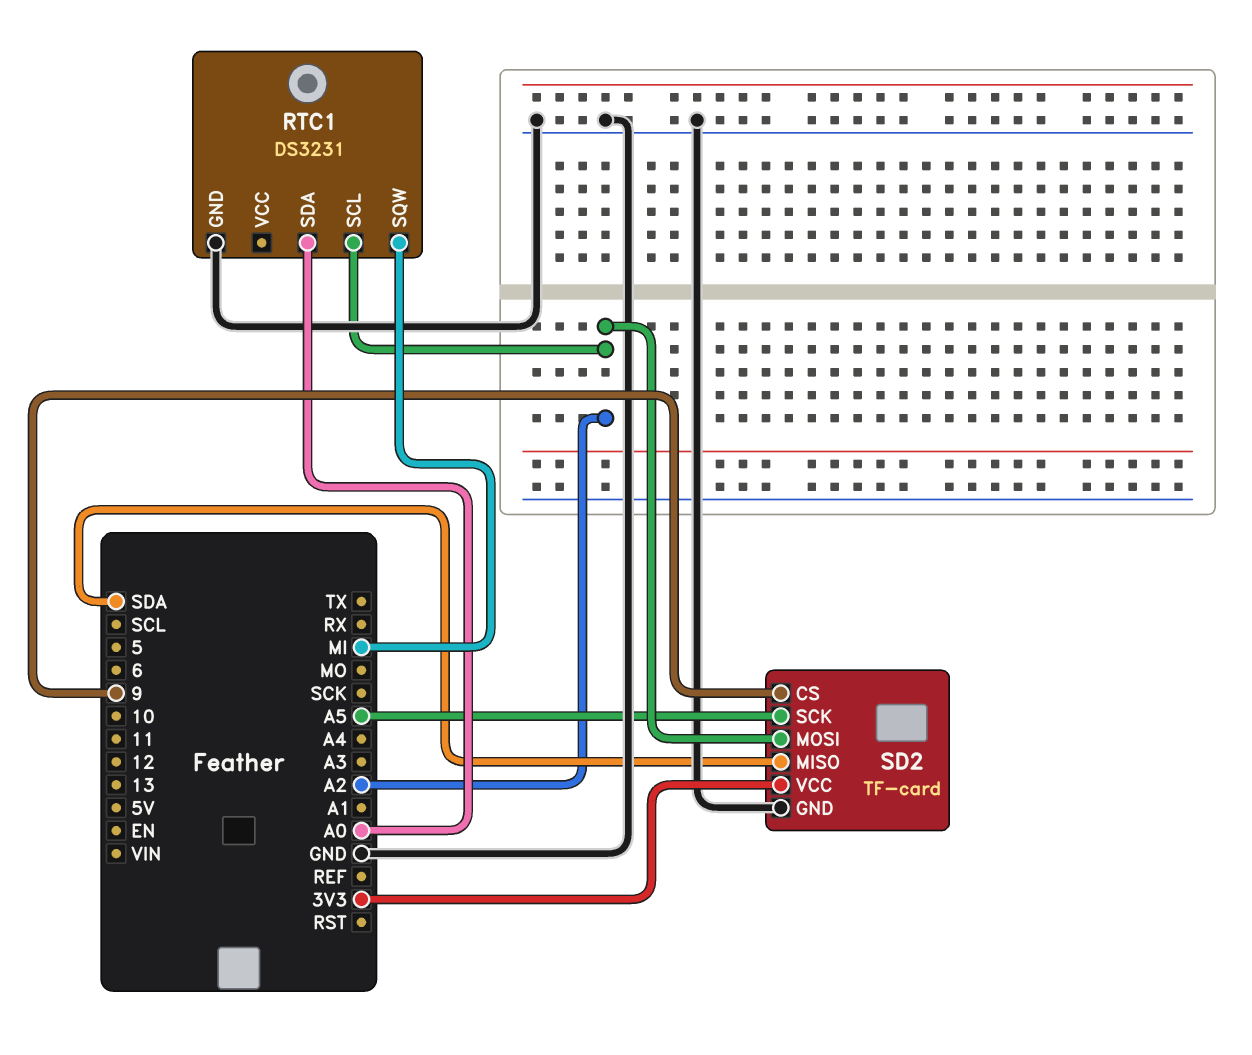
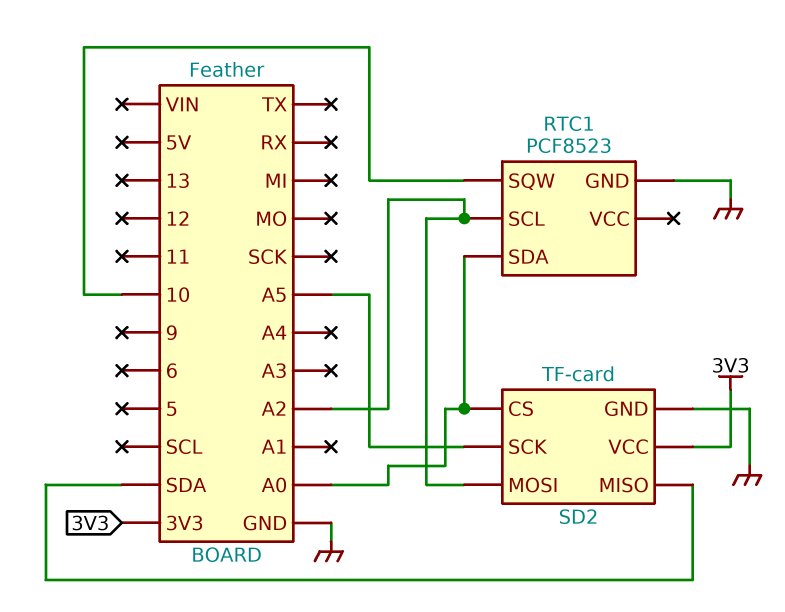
RTC1: DS3231 -> PCF8523
RTC1 pin SQW: MI -> 10
SD2 pin CS: 9 -> A0

